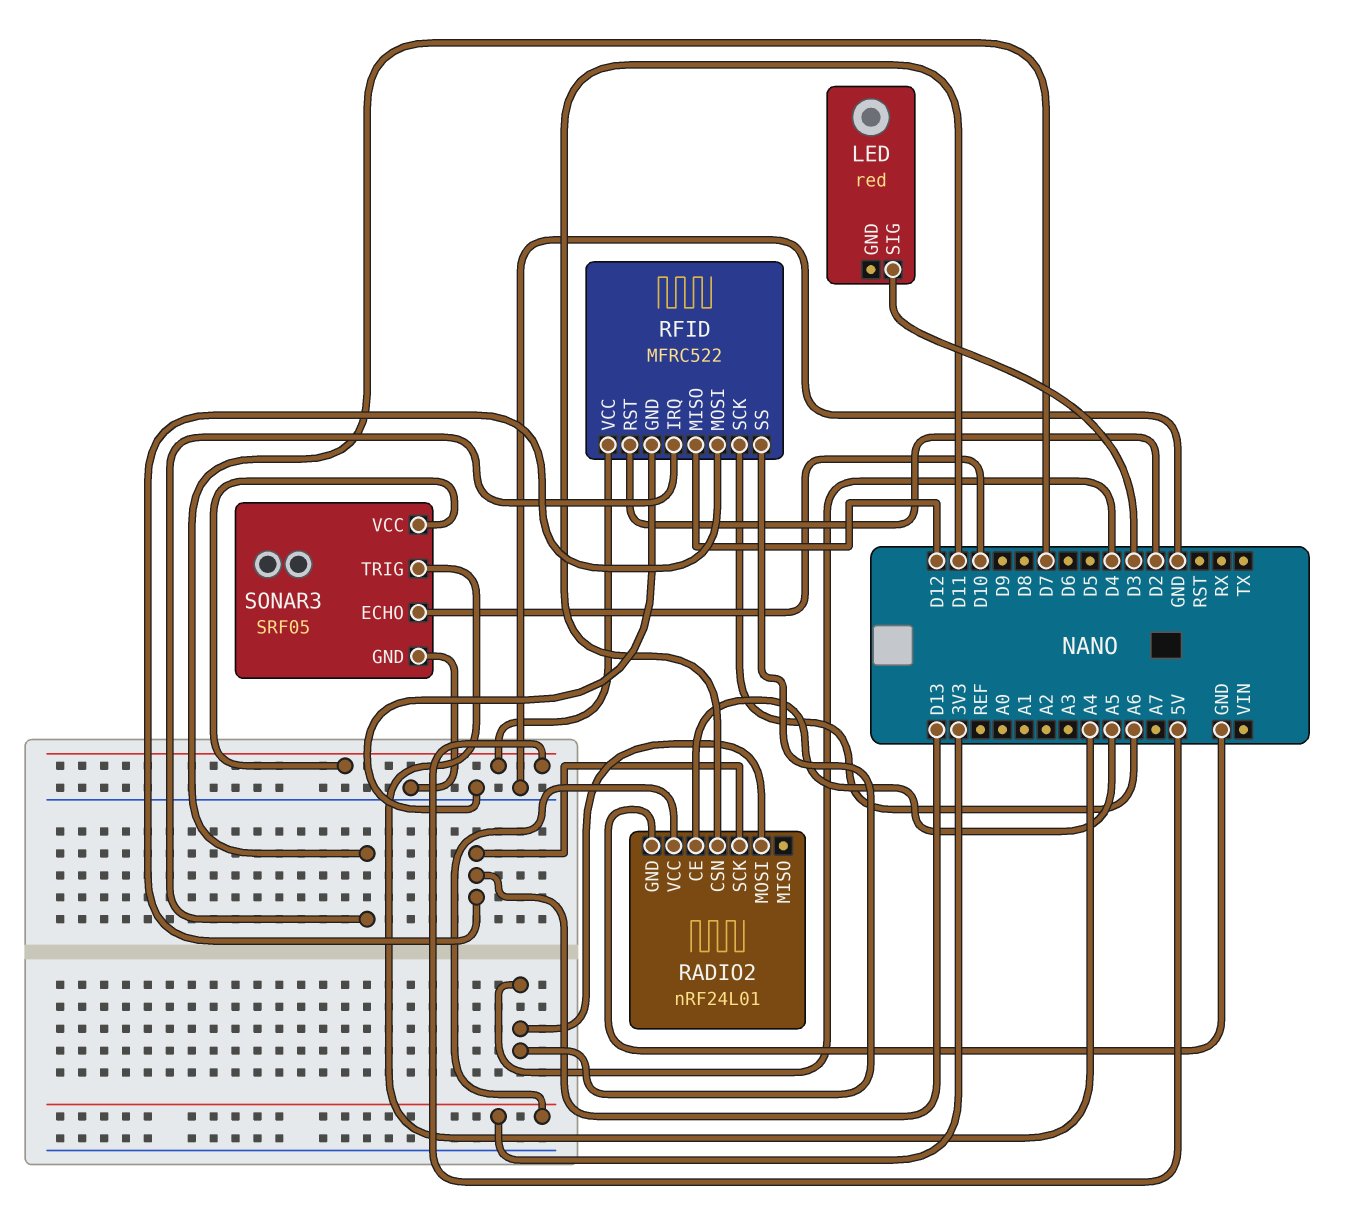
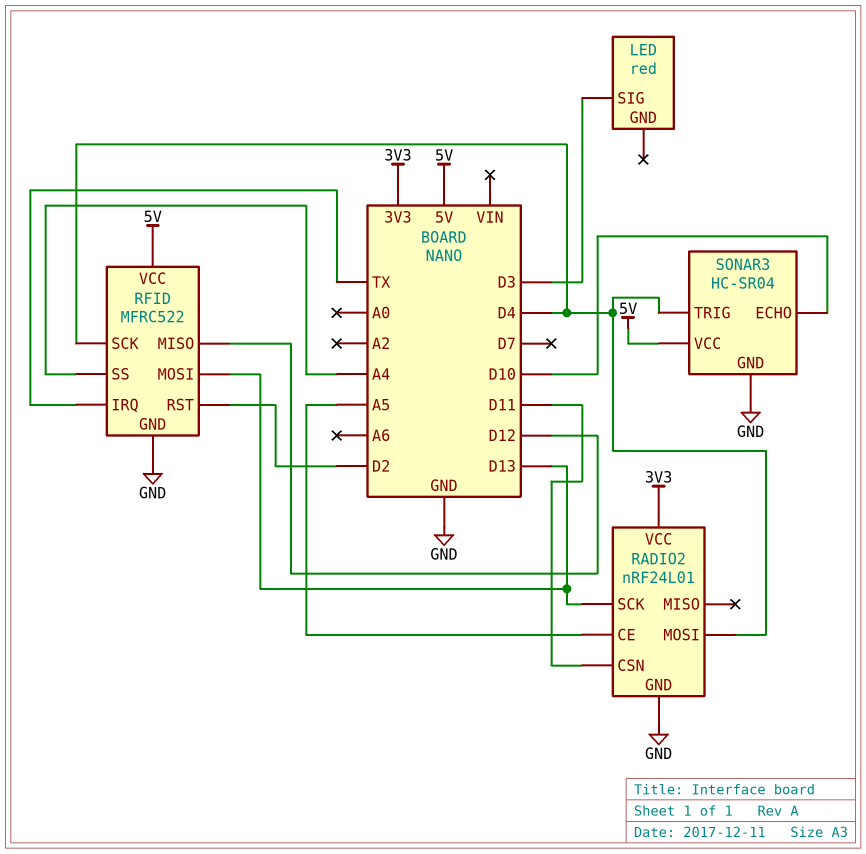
RFID pin IRQ: D7 -> TX
RFID pin SCK: A6 -> D4
RFID pin SS: D4 -> A4
SONAR3: SRF05 -> HC-SR04
SONAR3 pin TRIG: A4 -> D4

